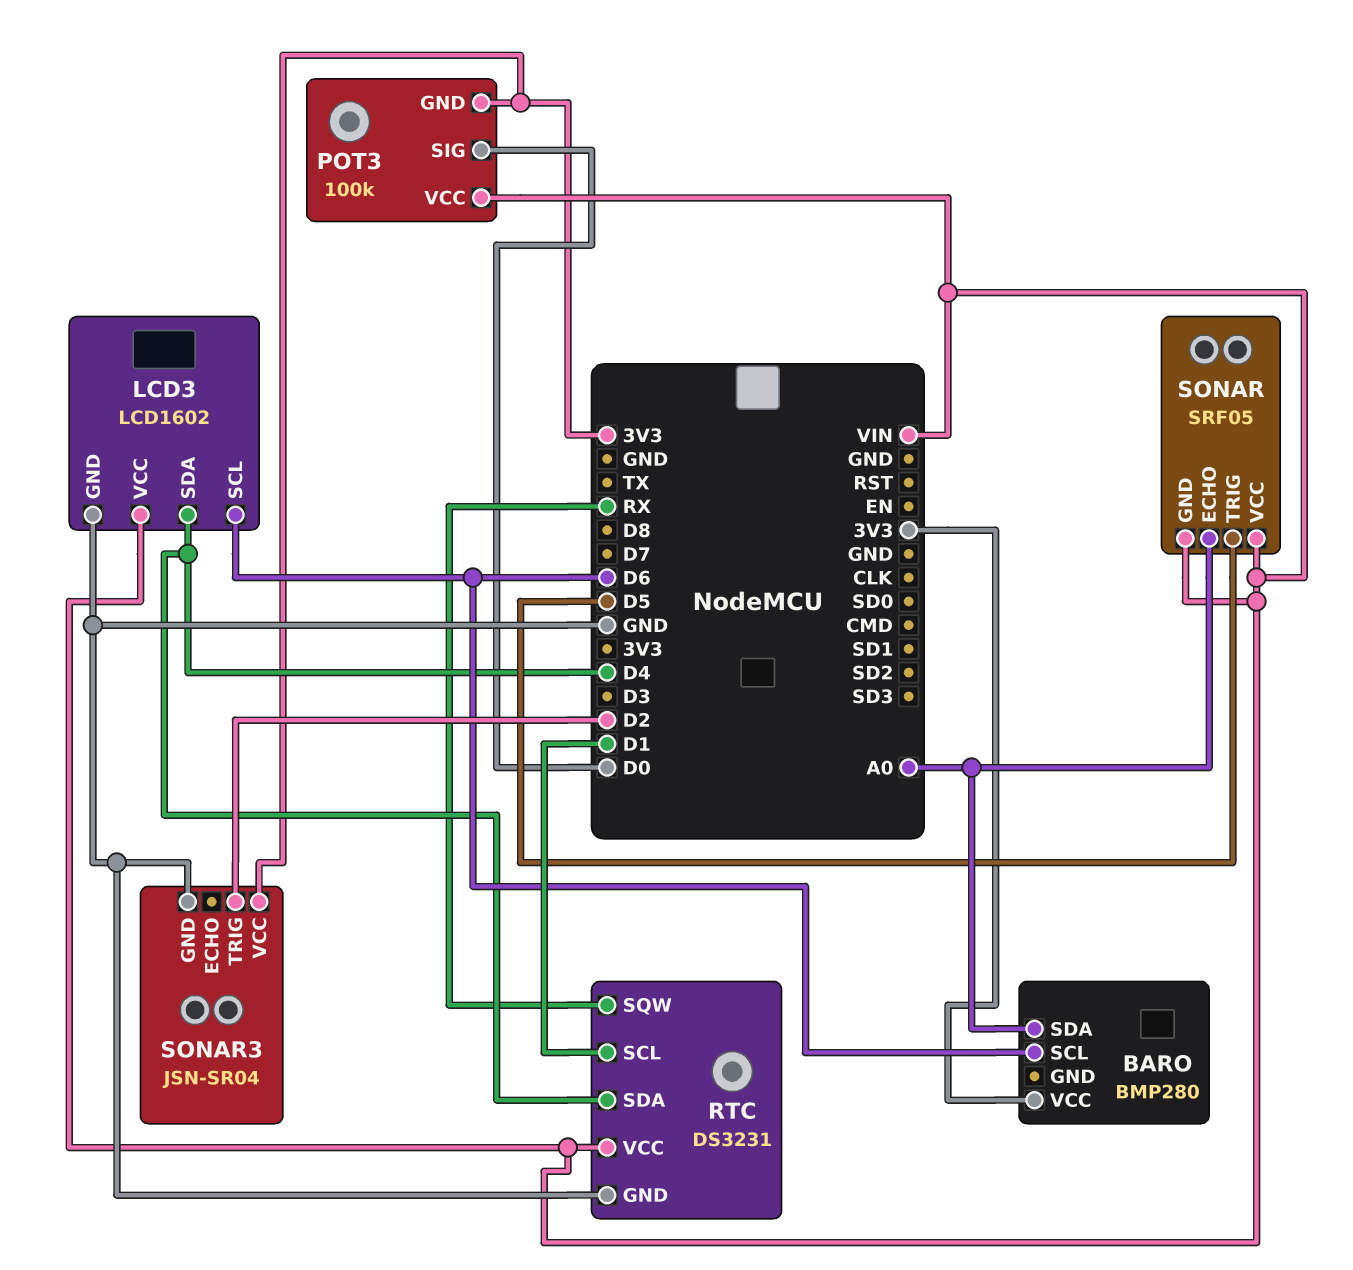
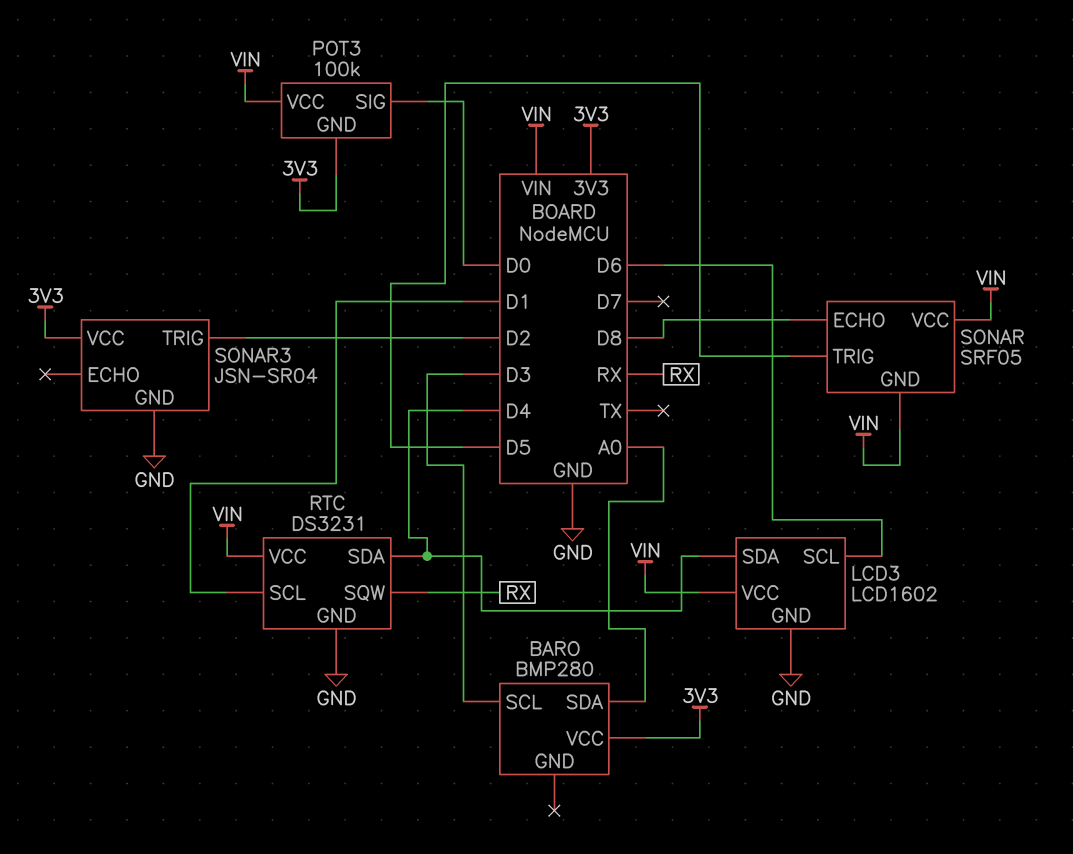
BARO pin SCL: D6 -> D3
SONAR pin ECHO: A0 -> D8

